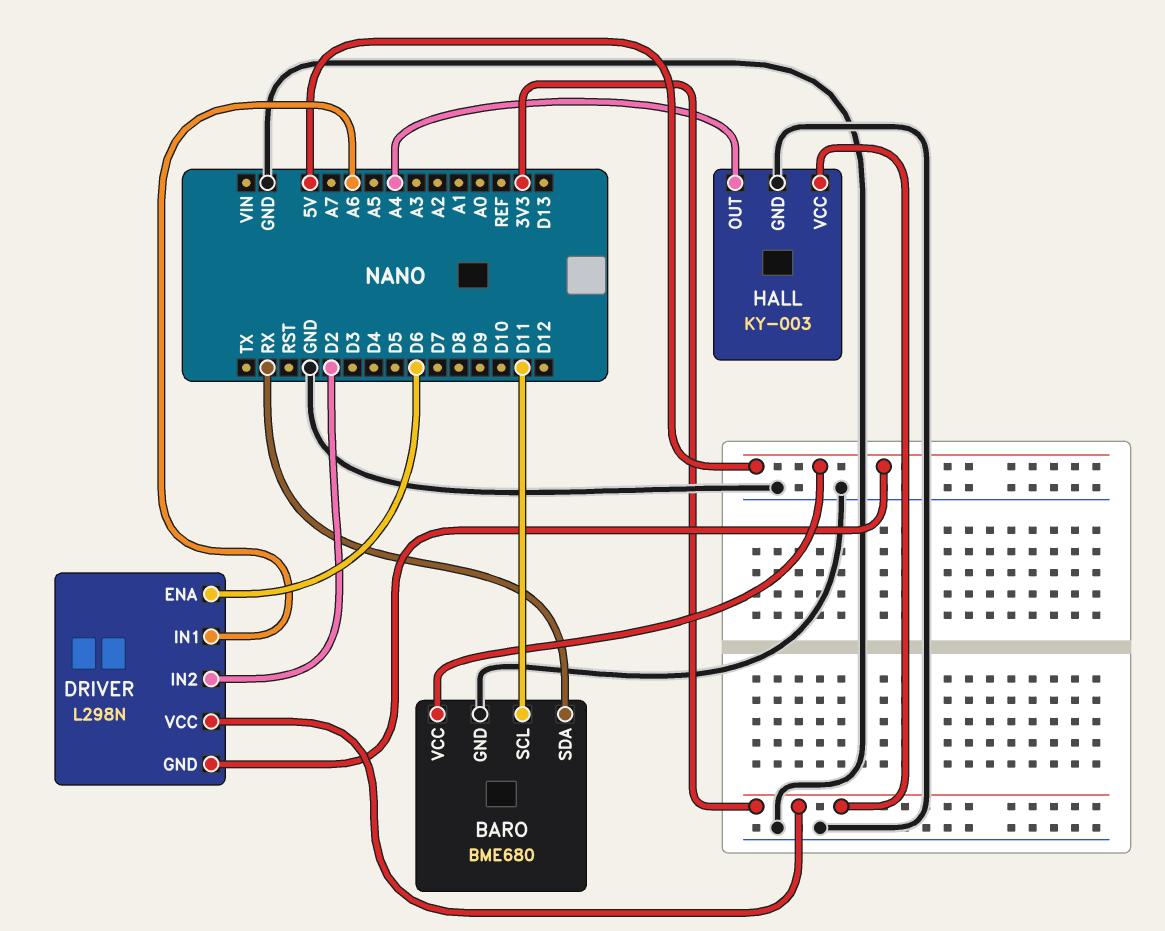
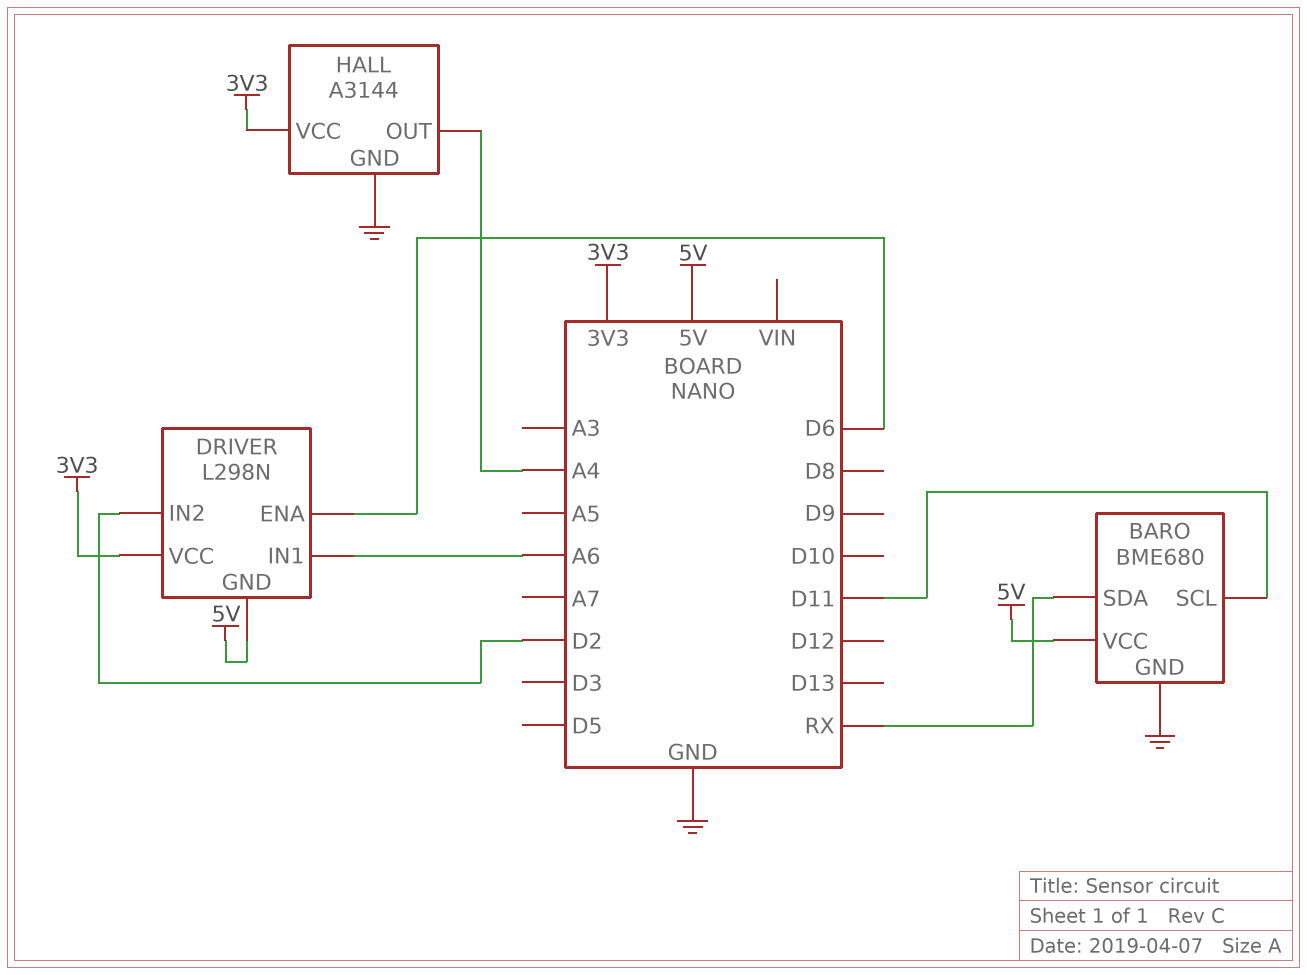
HALL: KY-003 -> A3144

